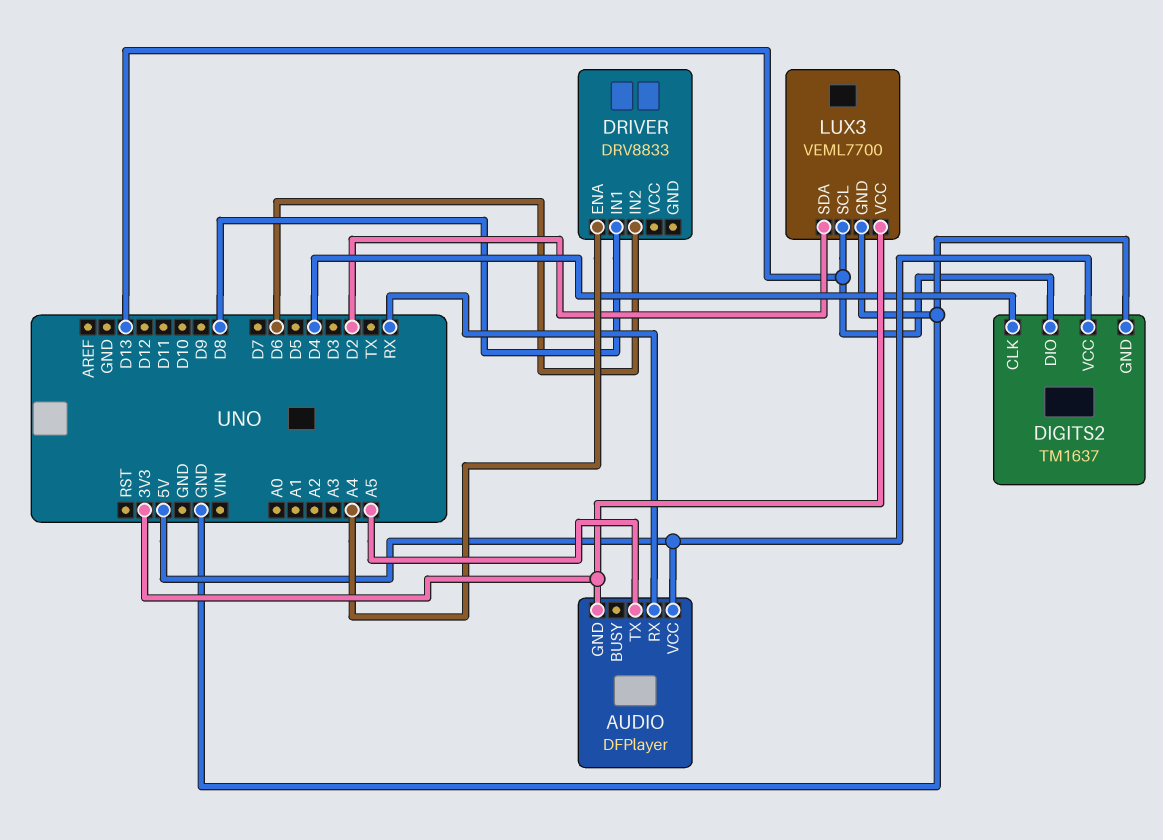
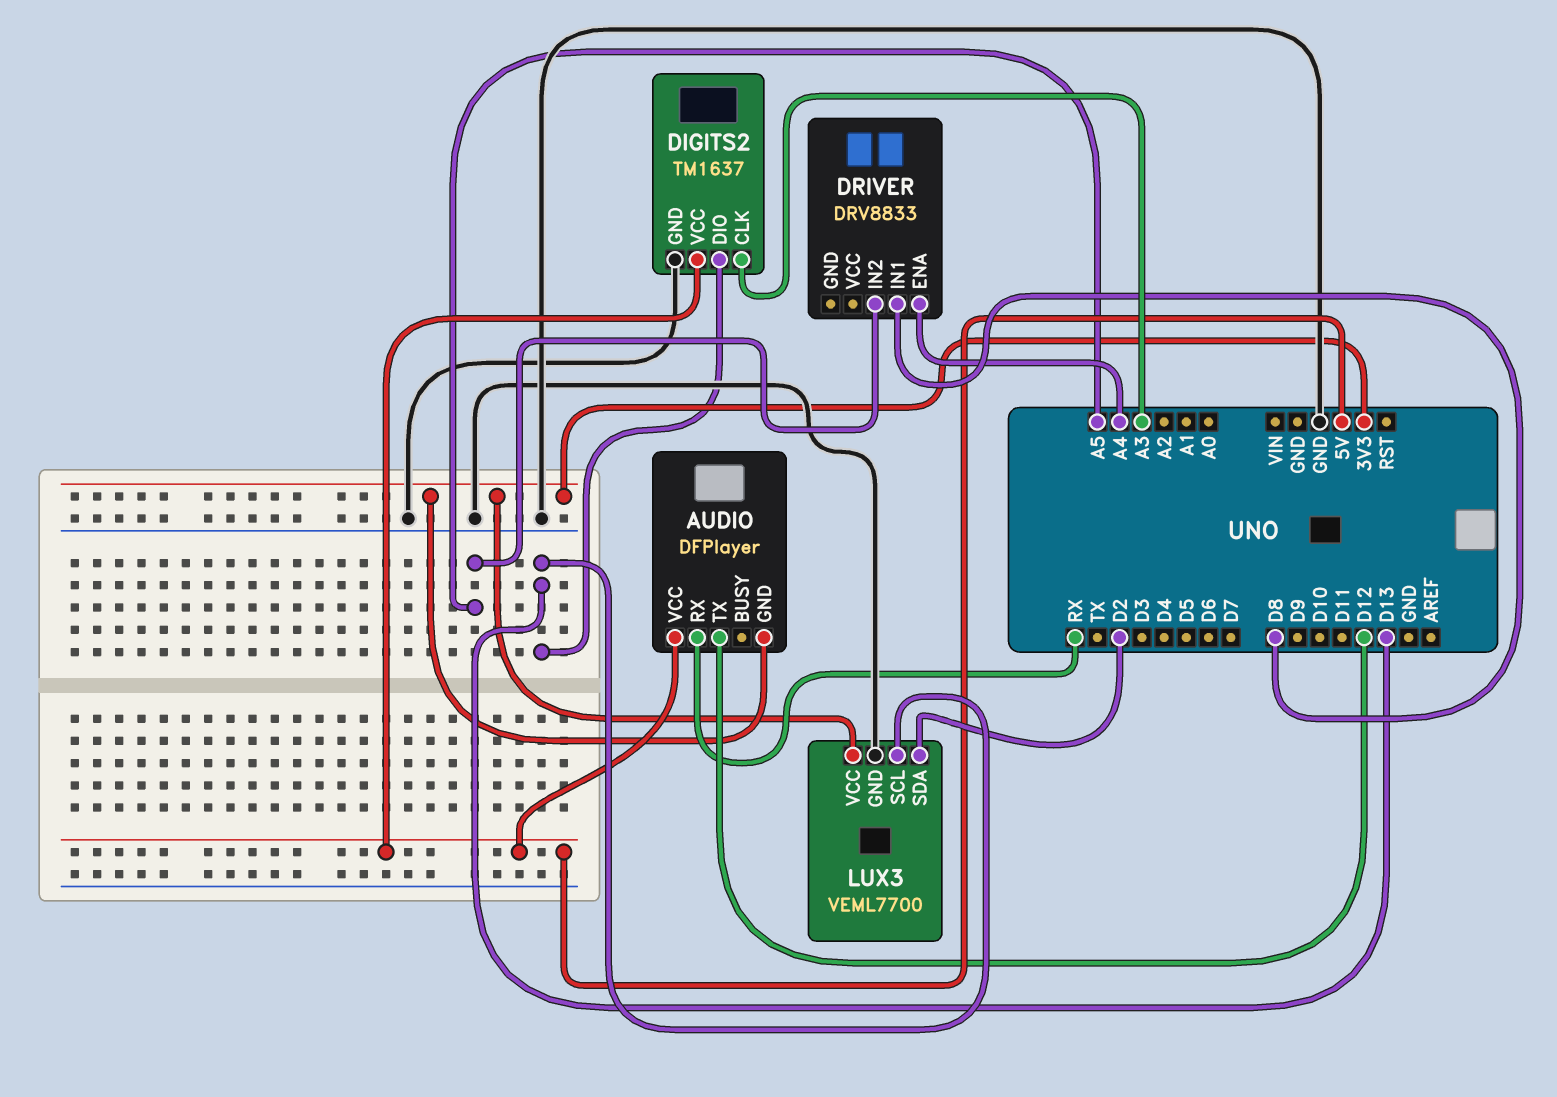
AUDIO pin TX: A5 -> D12
DIGITS2 pin CLK: D4 -> A3
DRIVER pin IN2: D6 -> A5

